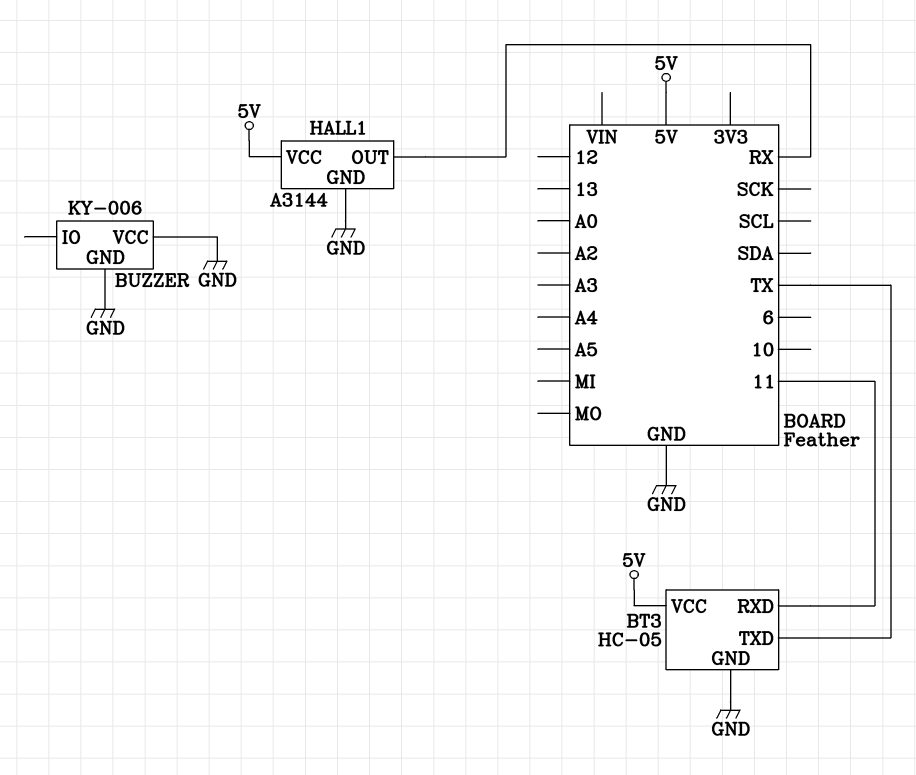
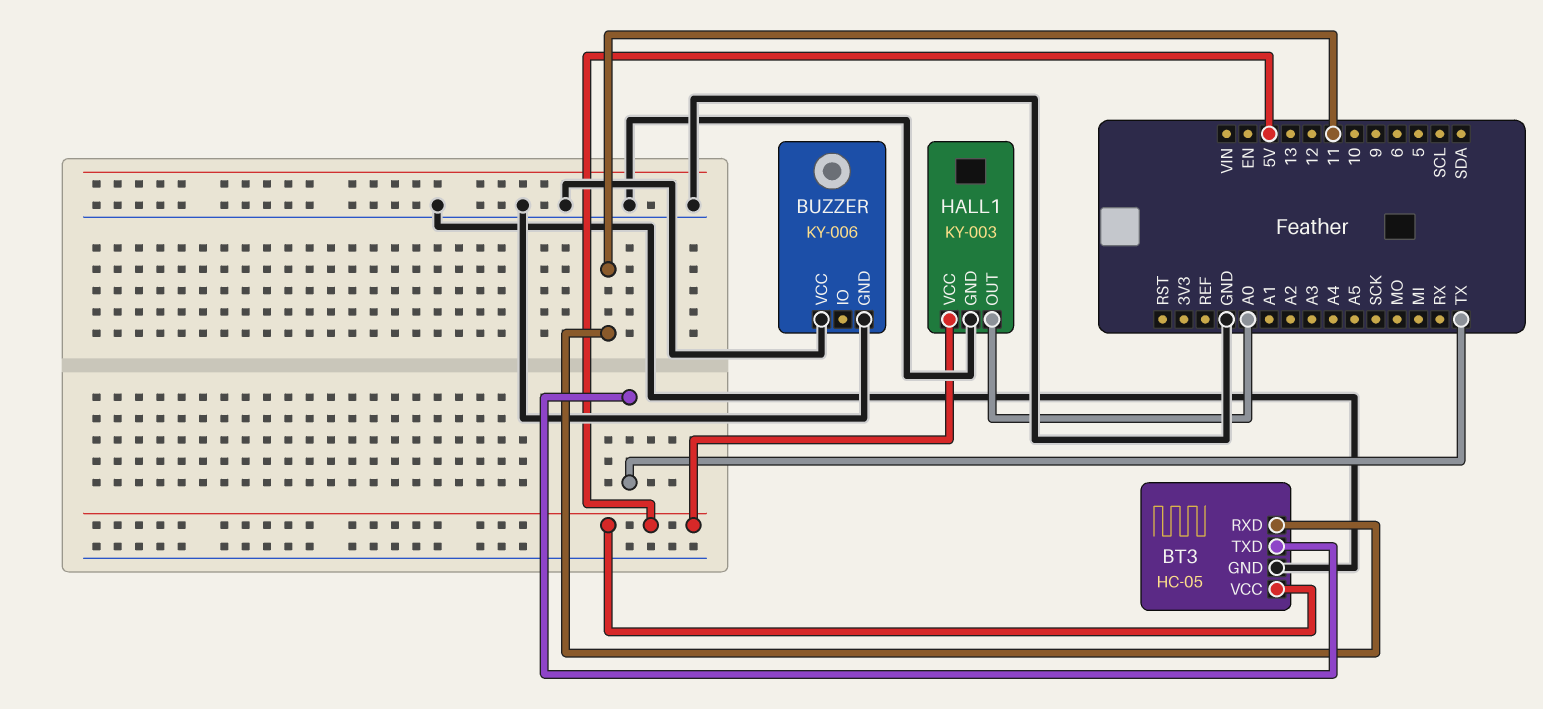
HALL1: A3144 -> KY-003
HALL1 pin OUT: RX -> A0

